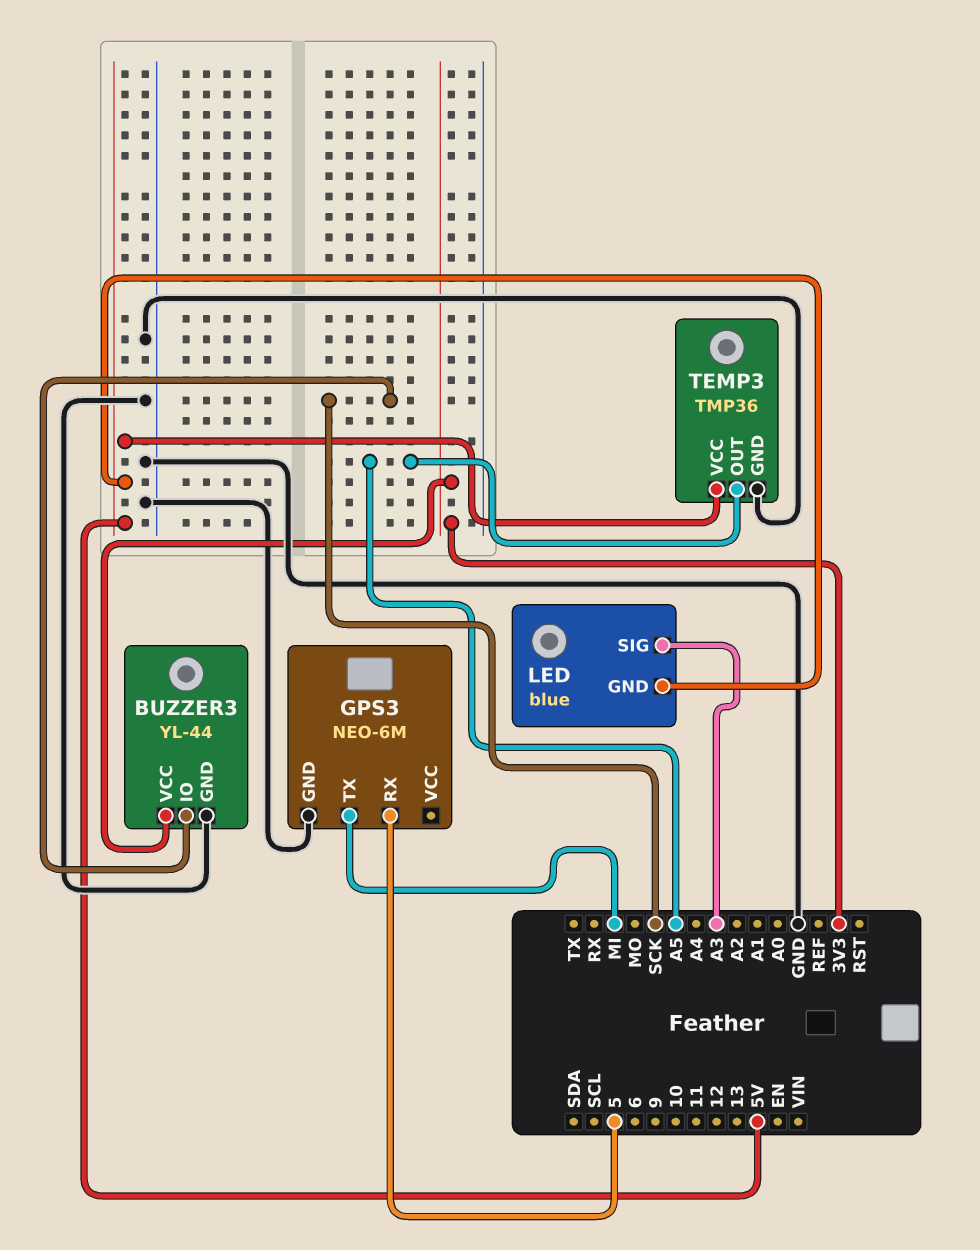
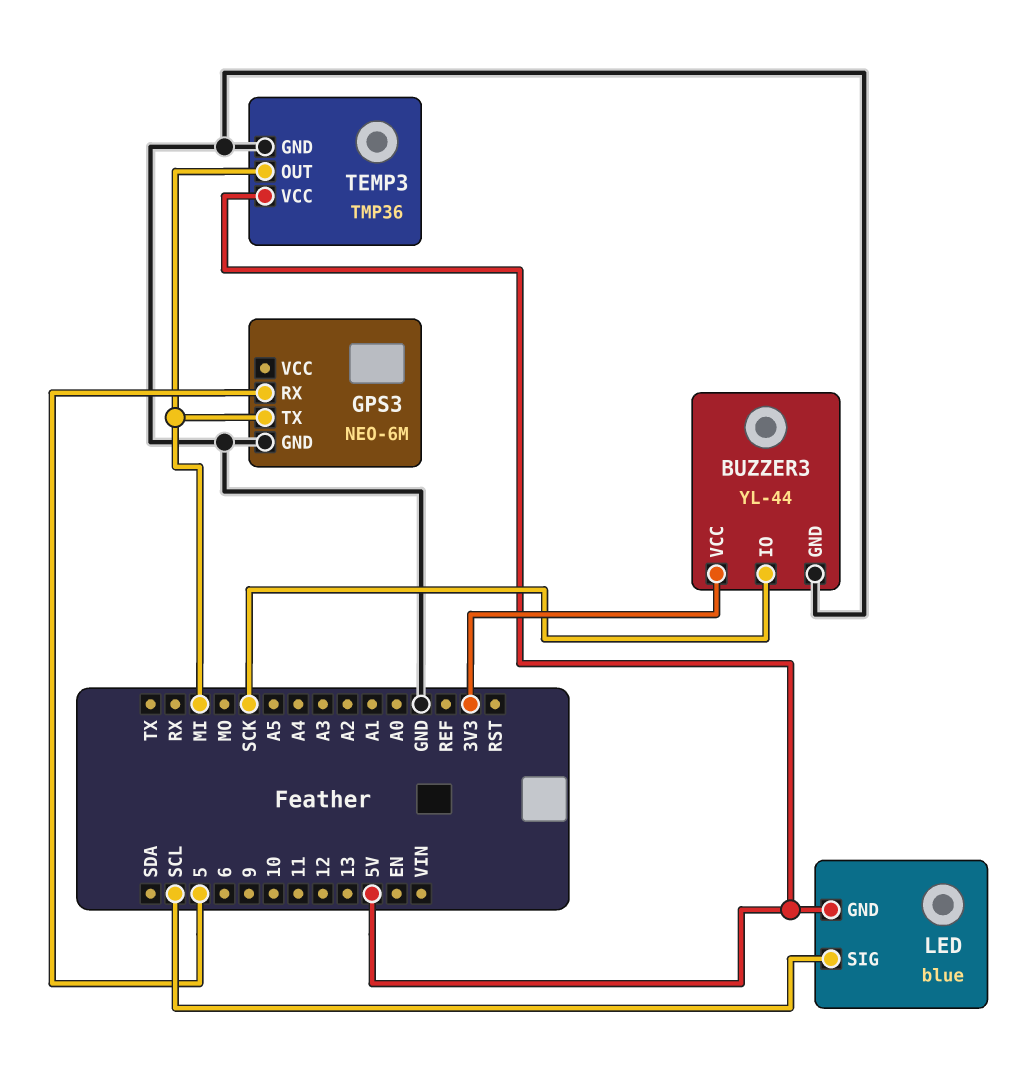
LED pin SIG: A3 -> SCL
TEMP3 pin OUT: A5 -> MI

